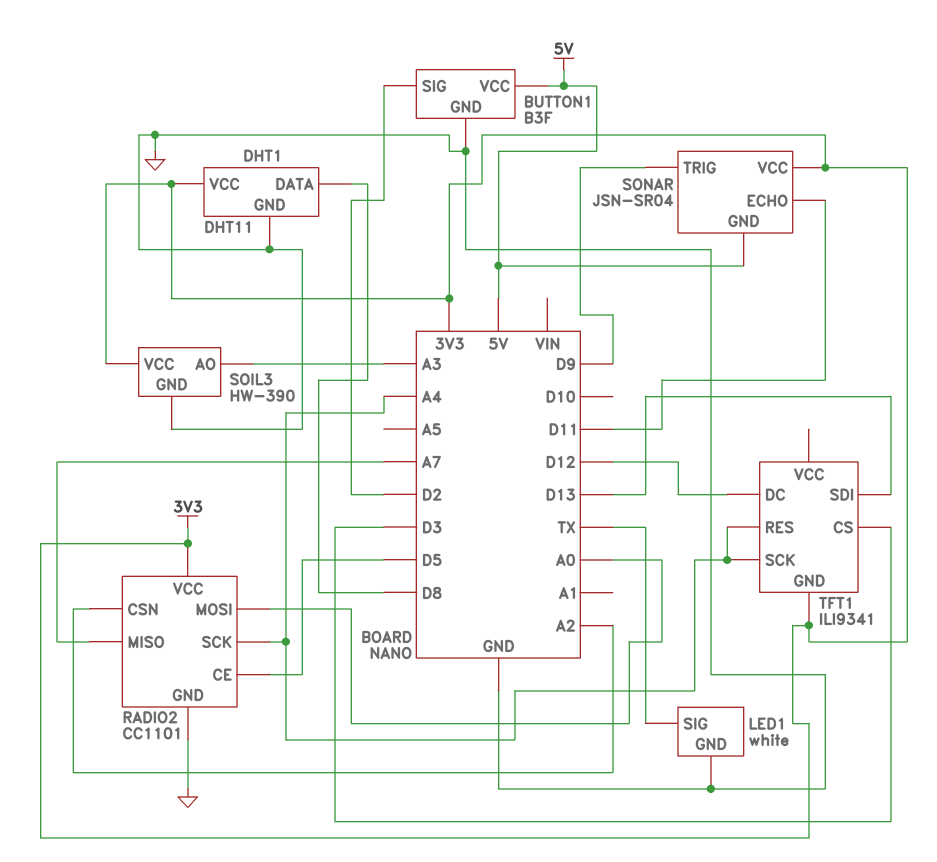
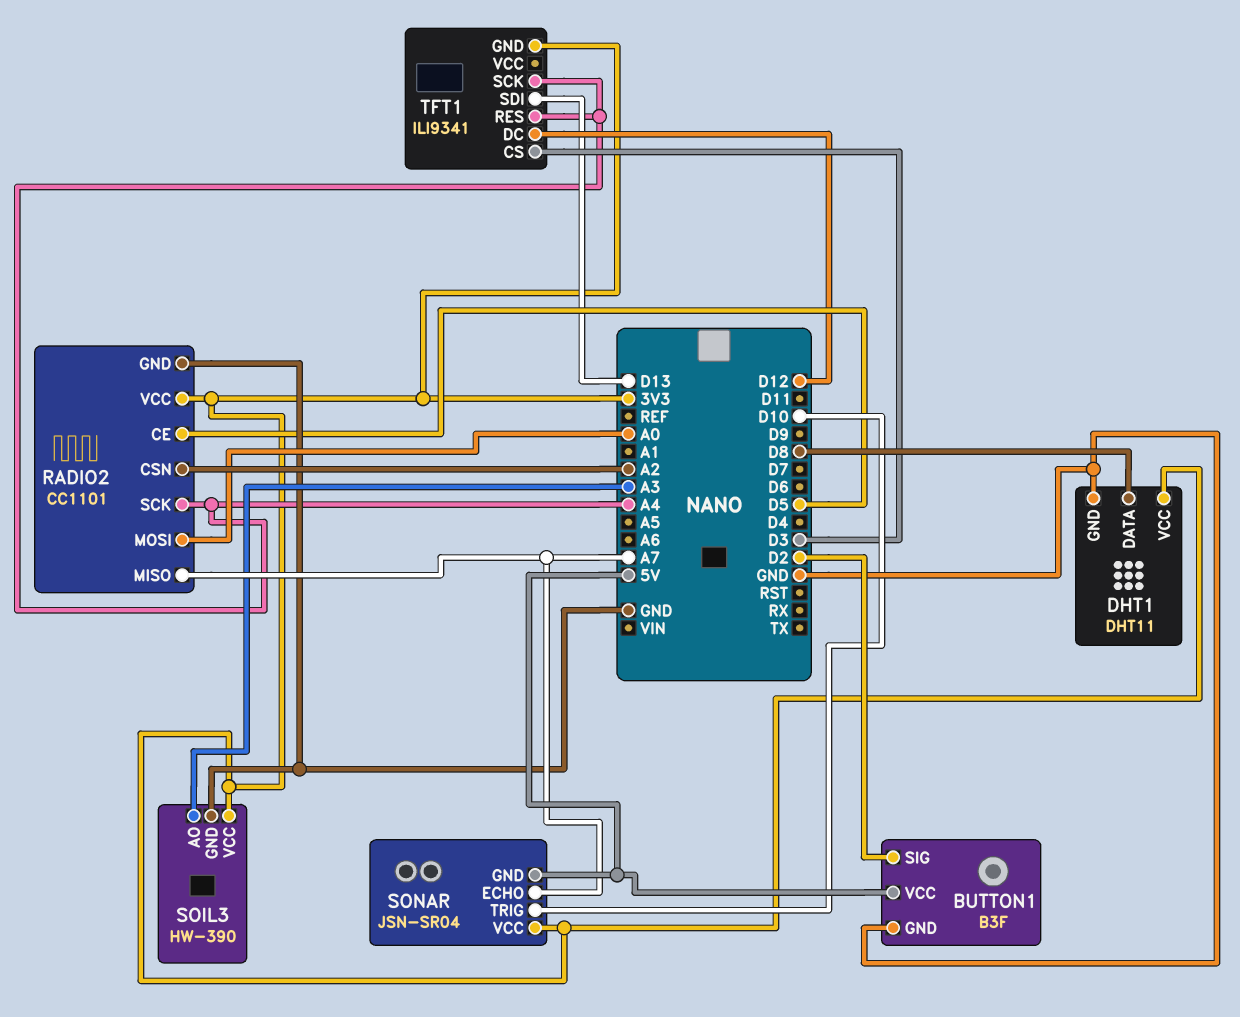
LED1: white -> none
LED1 pin GND: GND -> none
LED1 pin SIG: TX -> none
SONAR pin ECHO: D11 -> A7
SONAR pin TRIG: D9 -> D10

